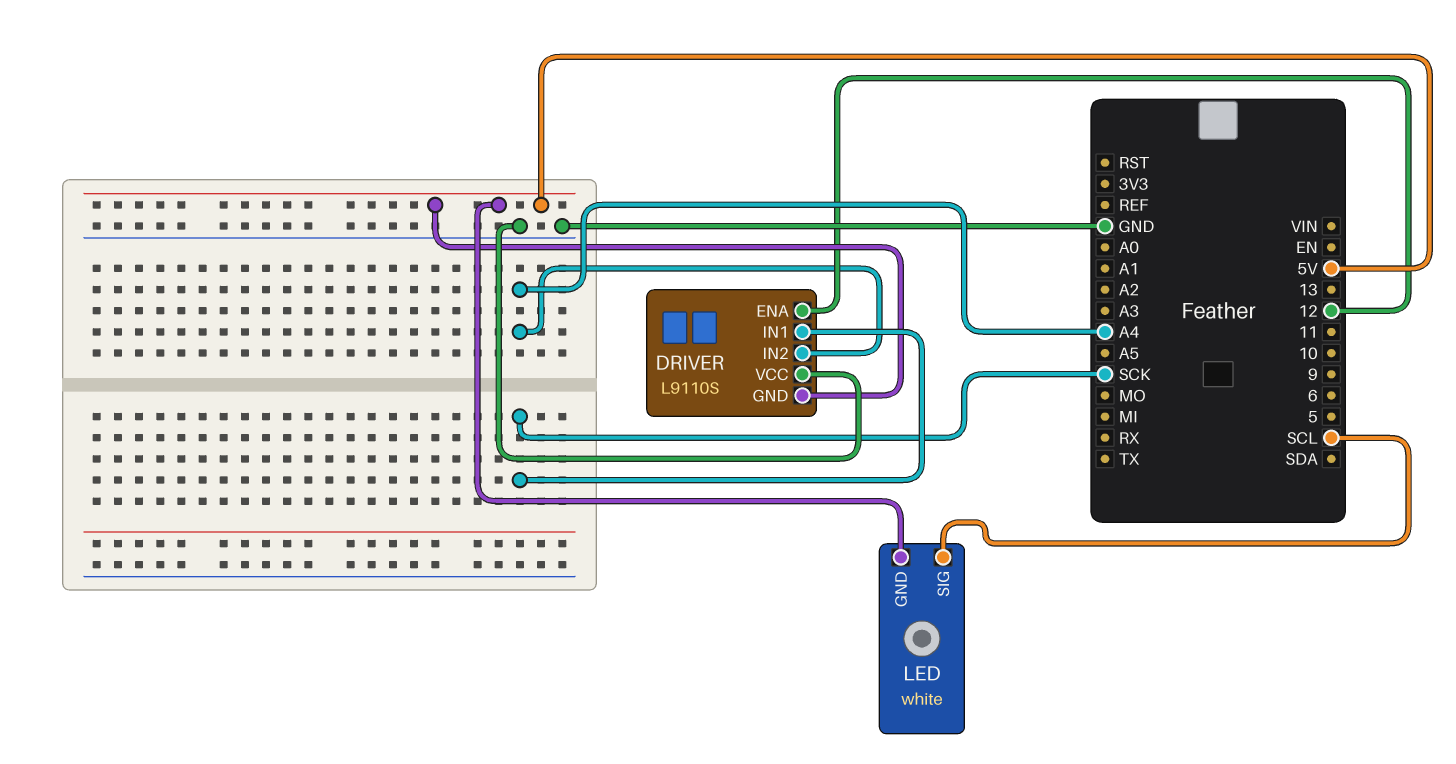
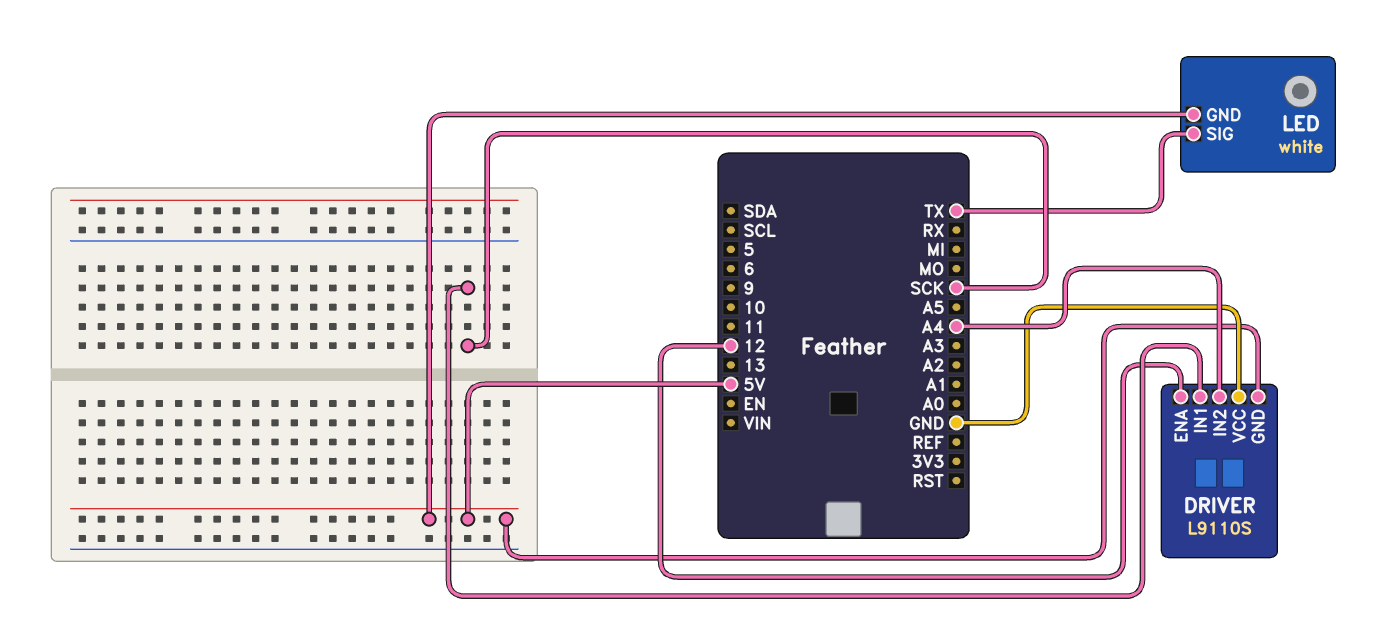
LED pin SIG: SCL -> TX

